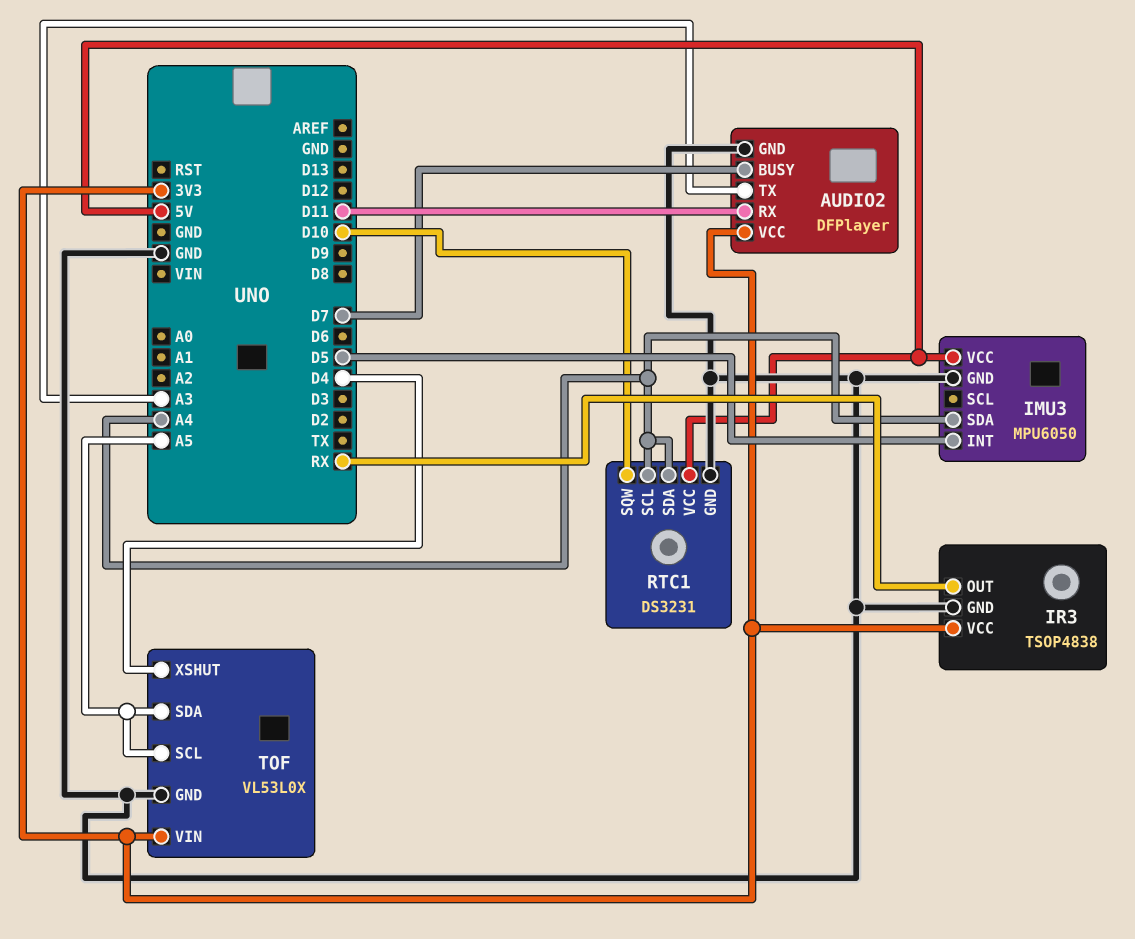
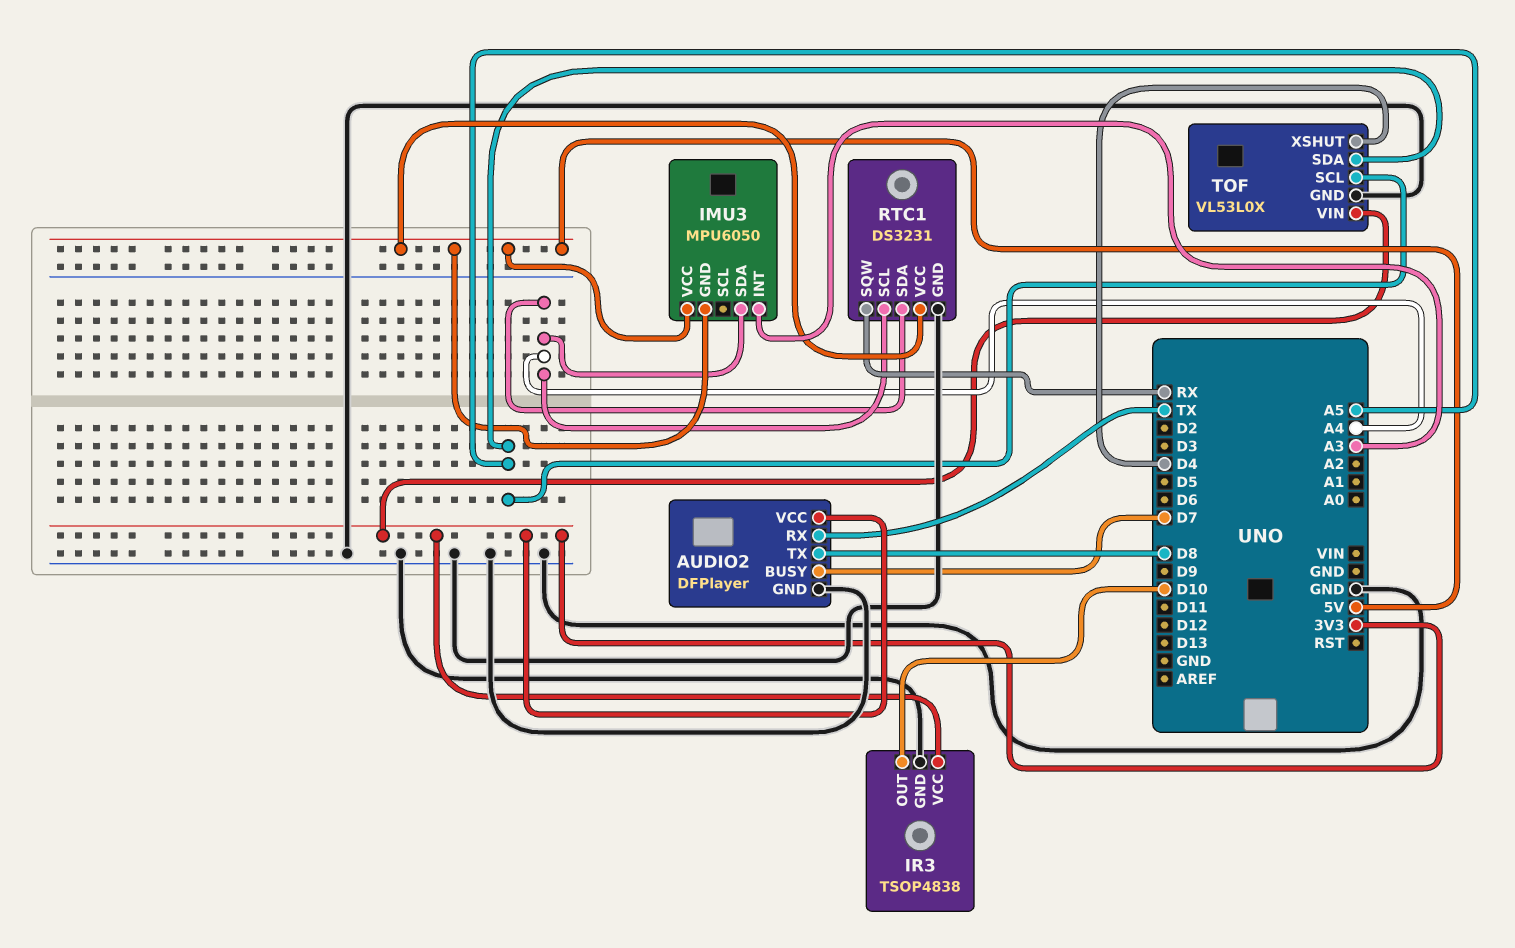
AUDIO2 pin RX: D11 -> TX
AUDIO2 pin TX: A3 -> D8
IMU3 pin GND: GND -> 5V
IMU3 pin INT: D5 -> A3
IR3 pin OUT: RX -> D10
RTC1 pin SQW: D10 -> RX

